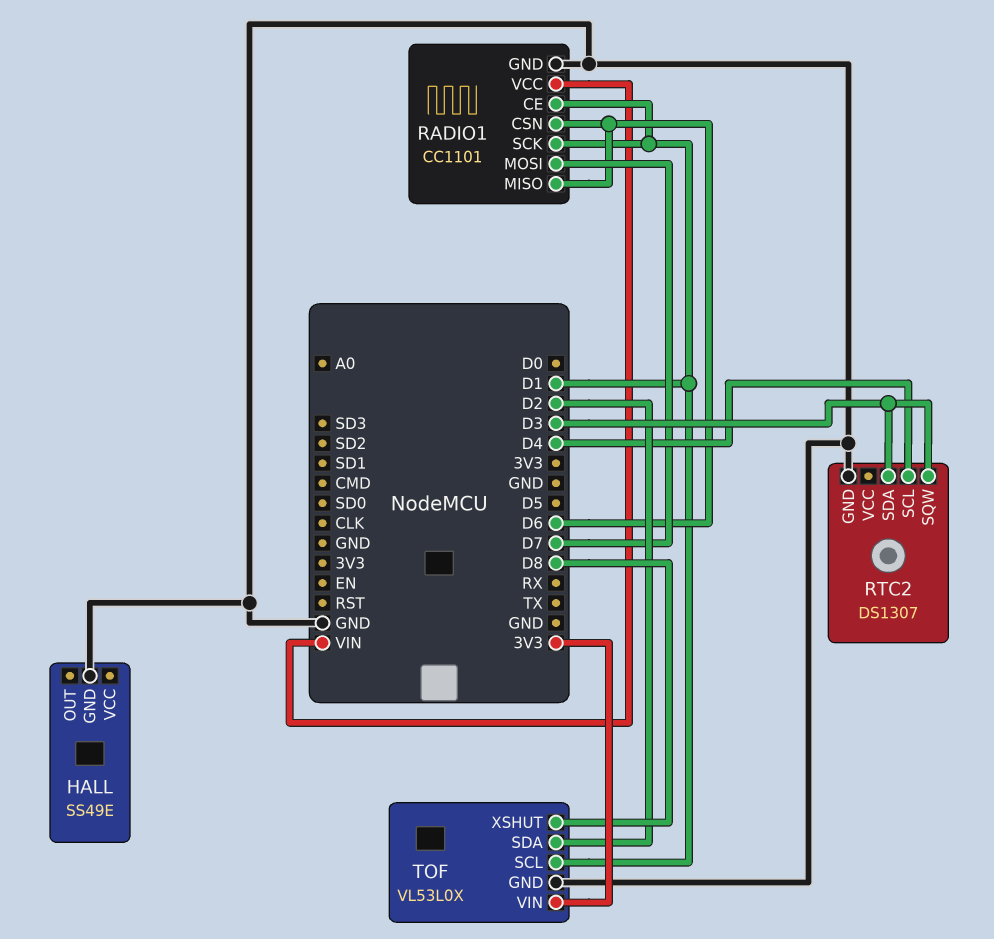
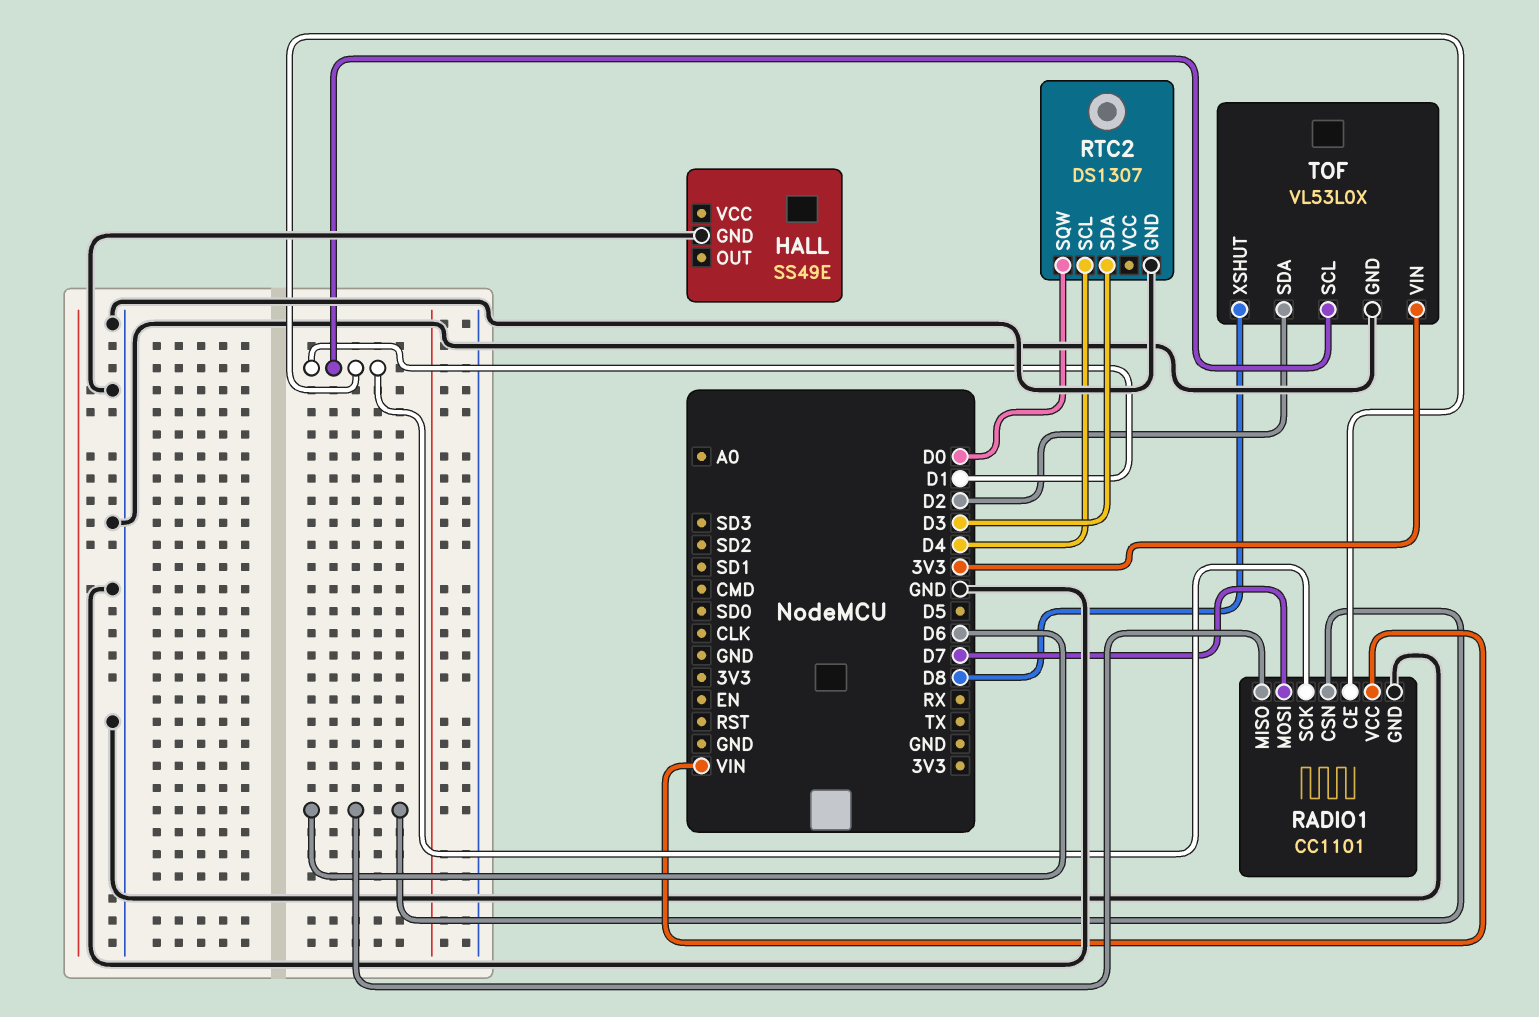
RTC2 pin SQW: D3 -> D0

